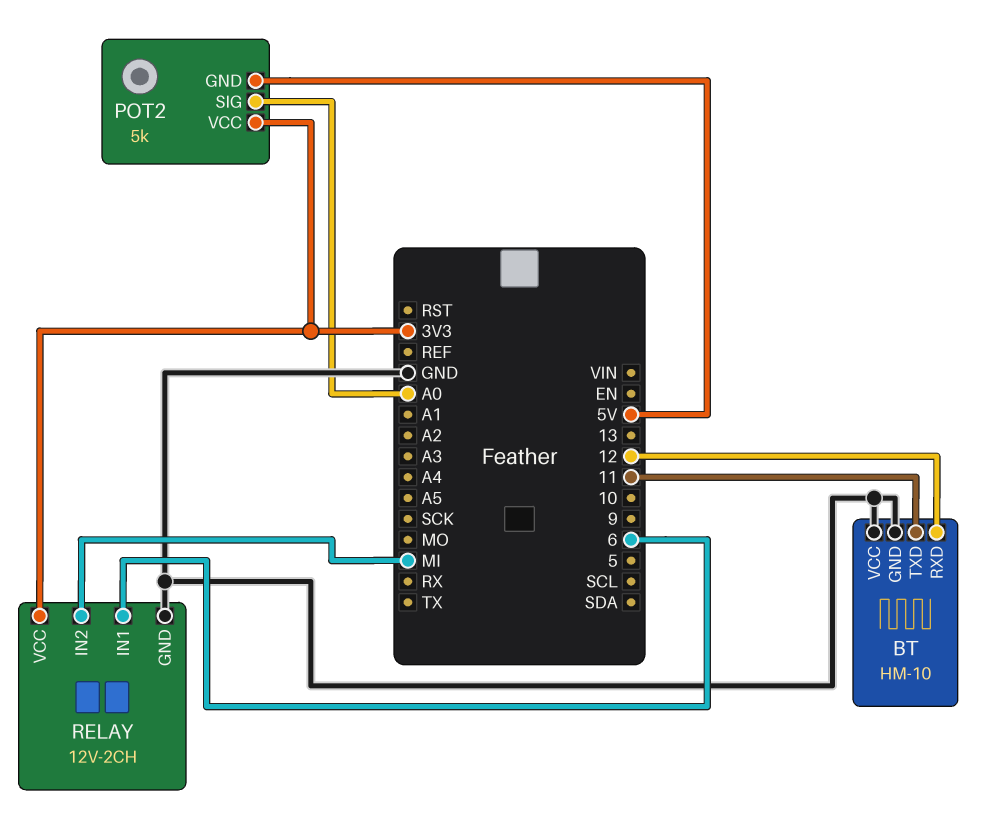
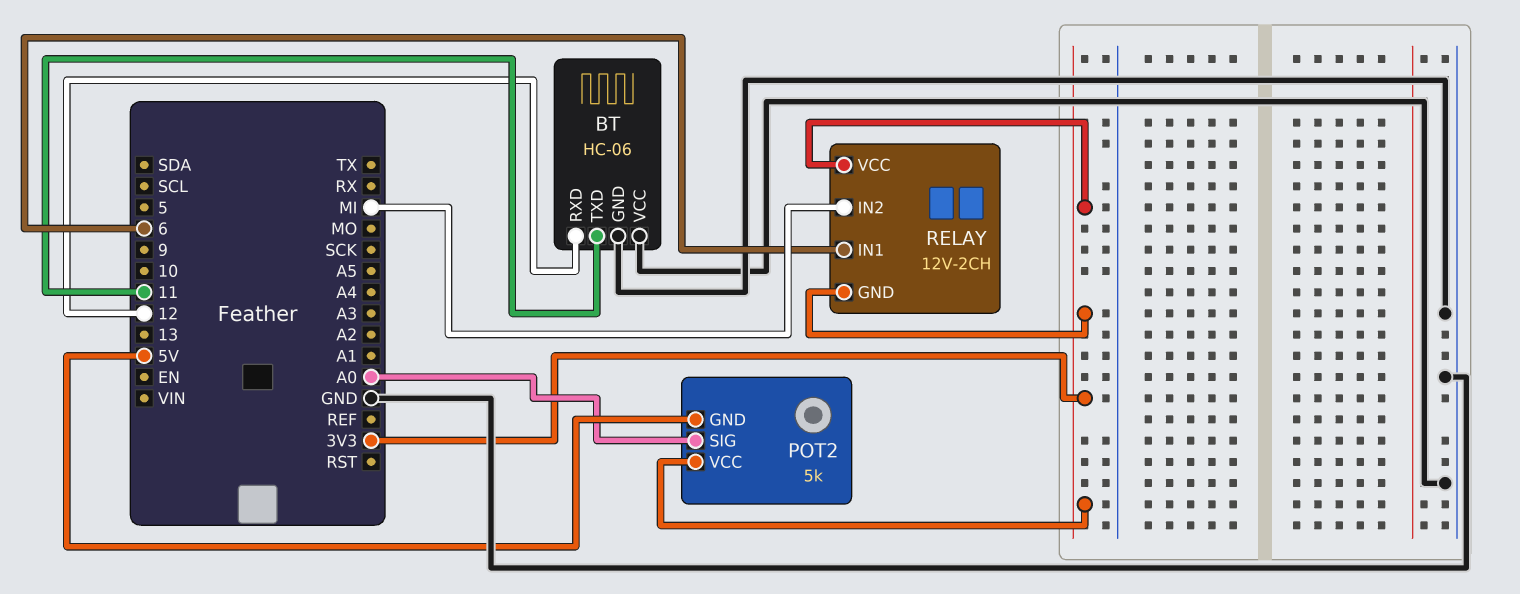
BT: HM-10 -> HC-06
RELAY pin GND: GND -> 3V3

